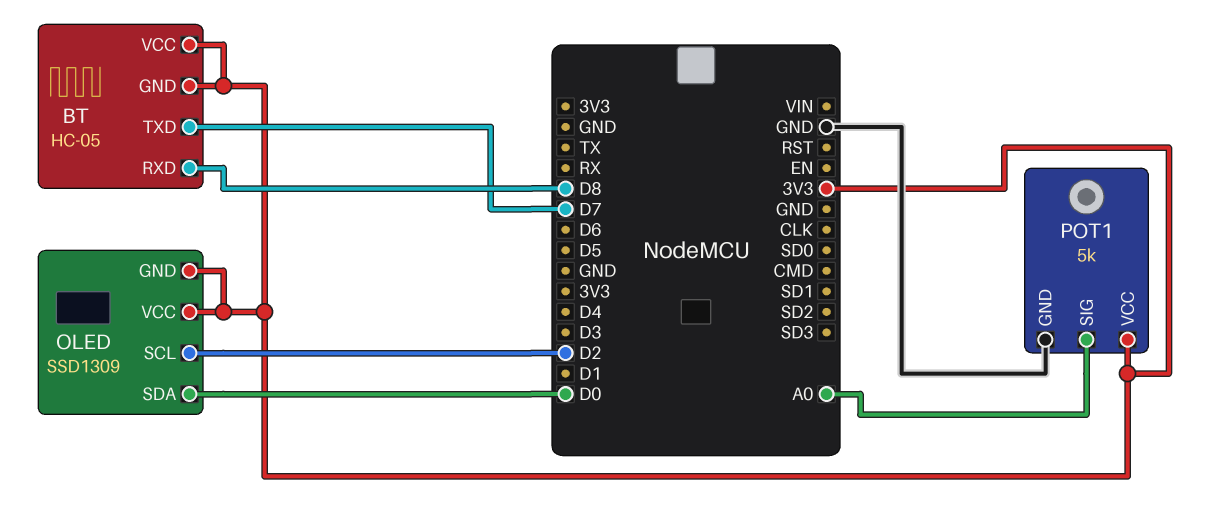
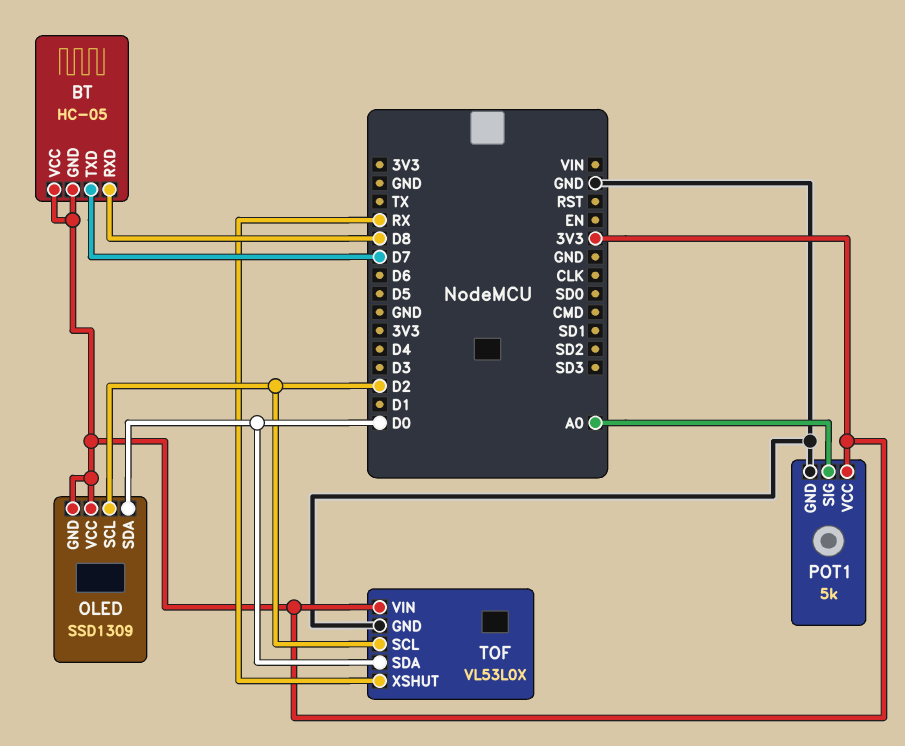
TOF: none -> VL53L0X
TOF pin GND: none -> GND
TOF pin SCL: none -> D2
TOF pin SDA: none -> D0
TOF pin VIN: none -> 3V3
TOF pin XSHUT: none -> RX

